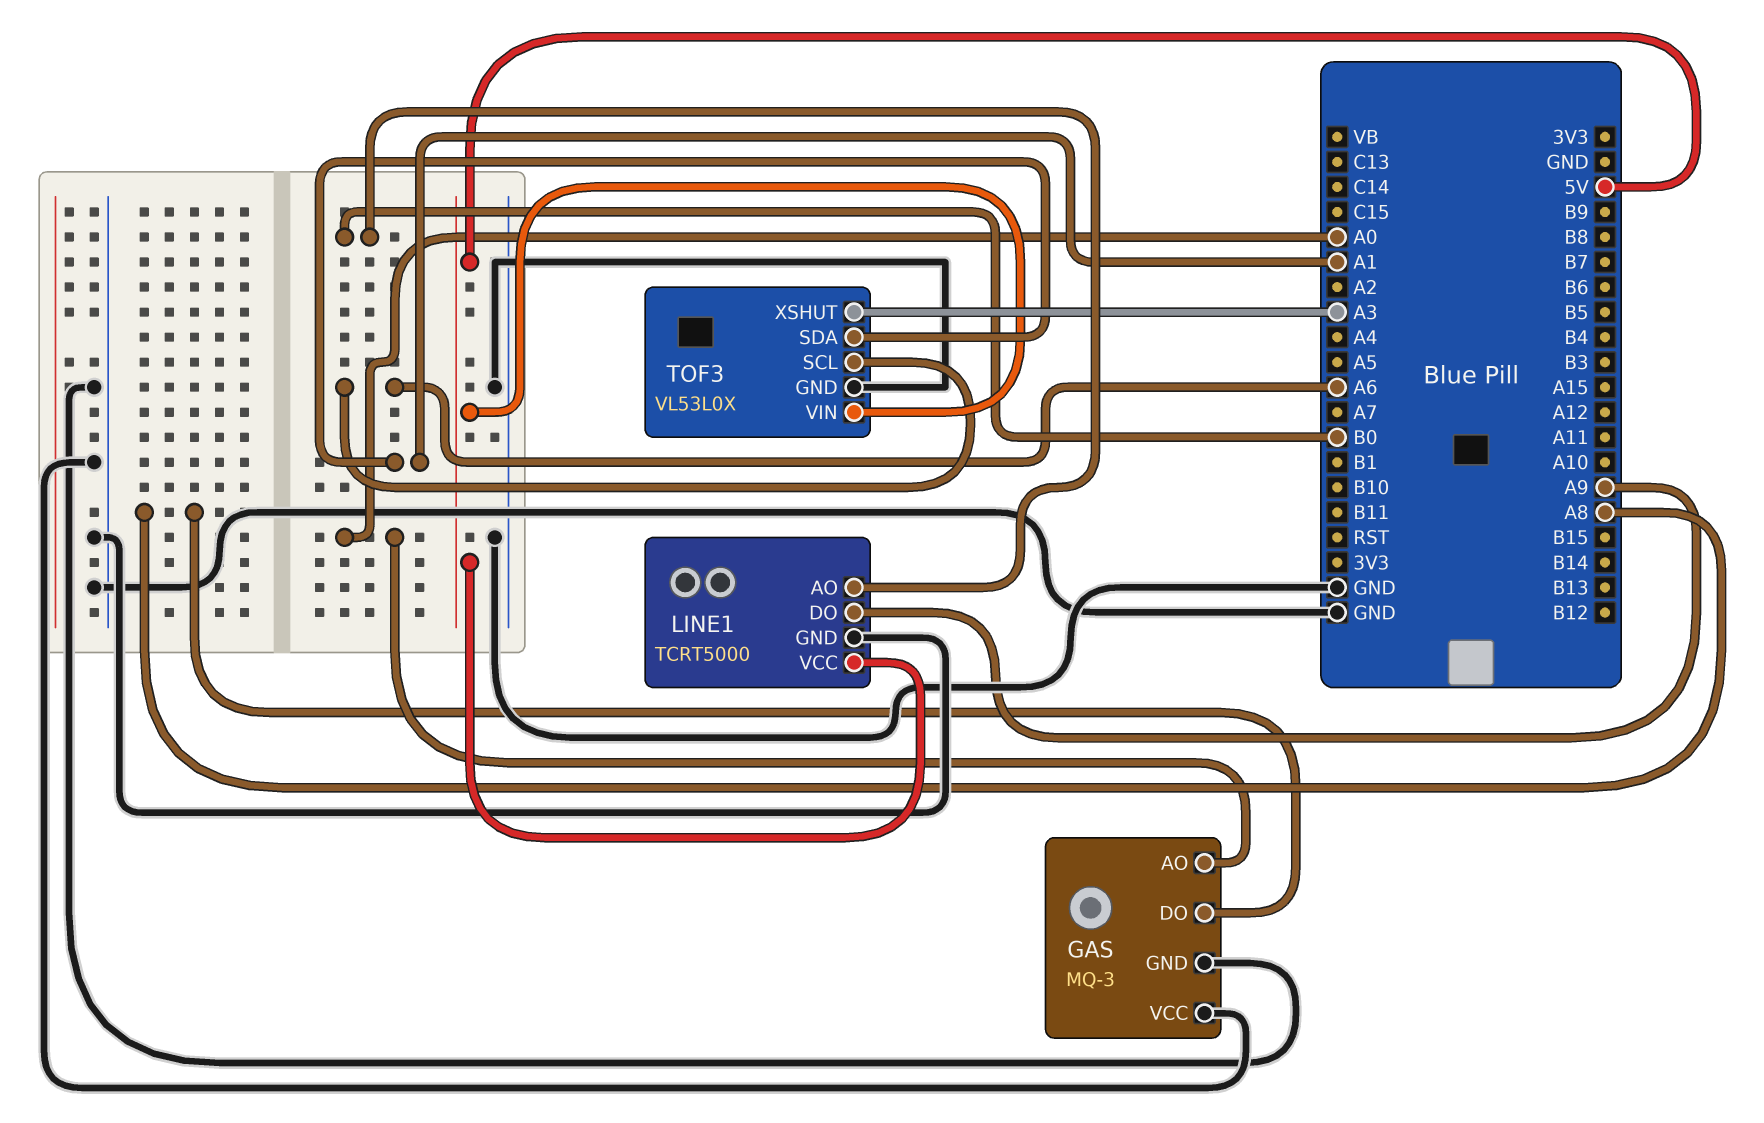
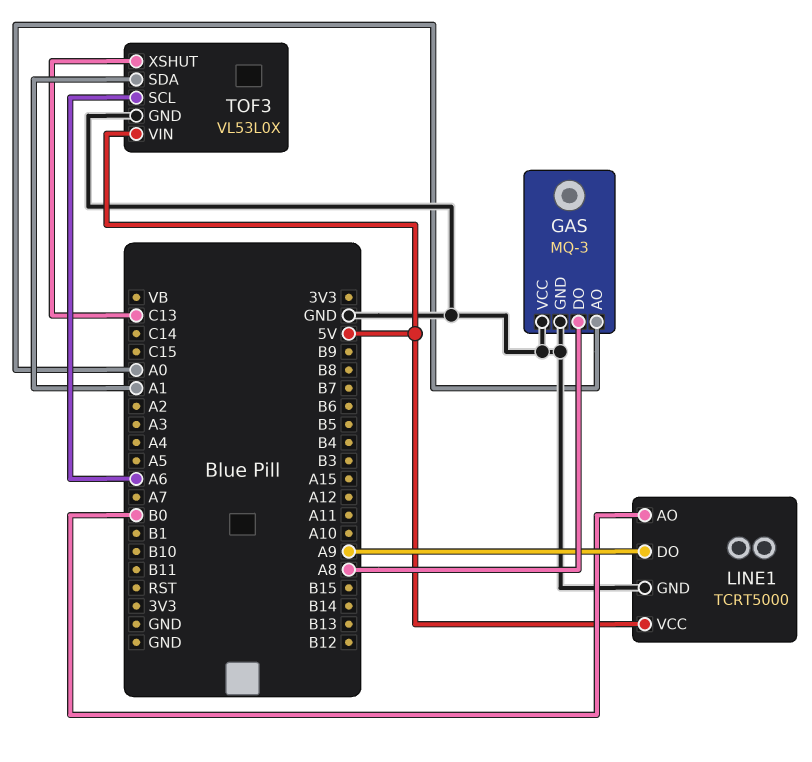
TOF3 pin XSHUT: A3 -> C13

